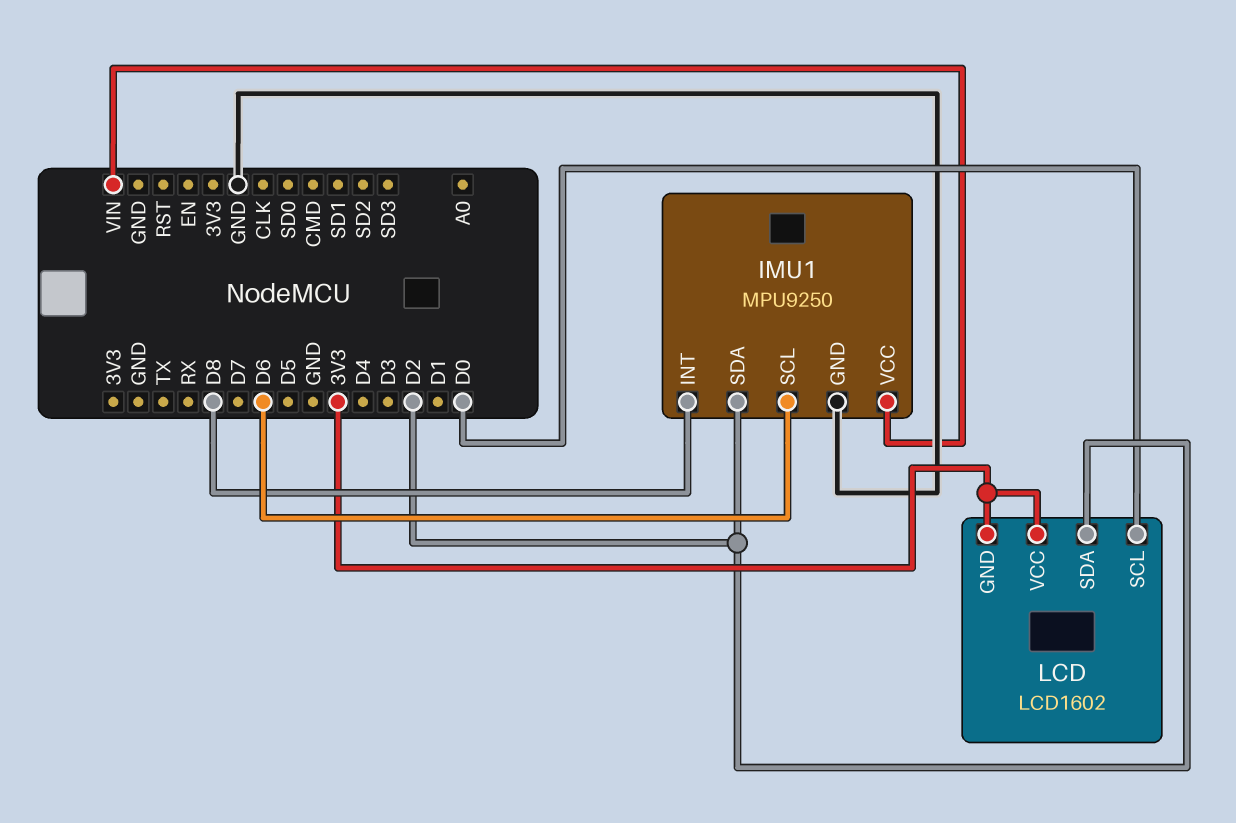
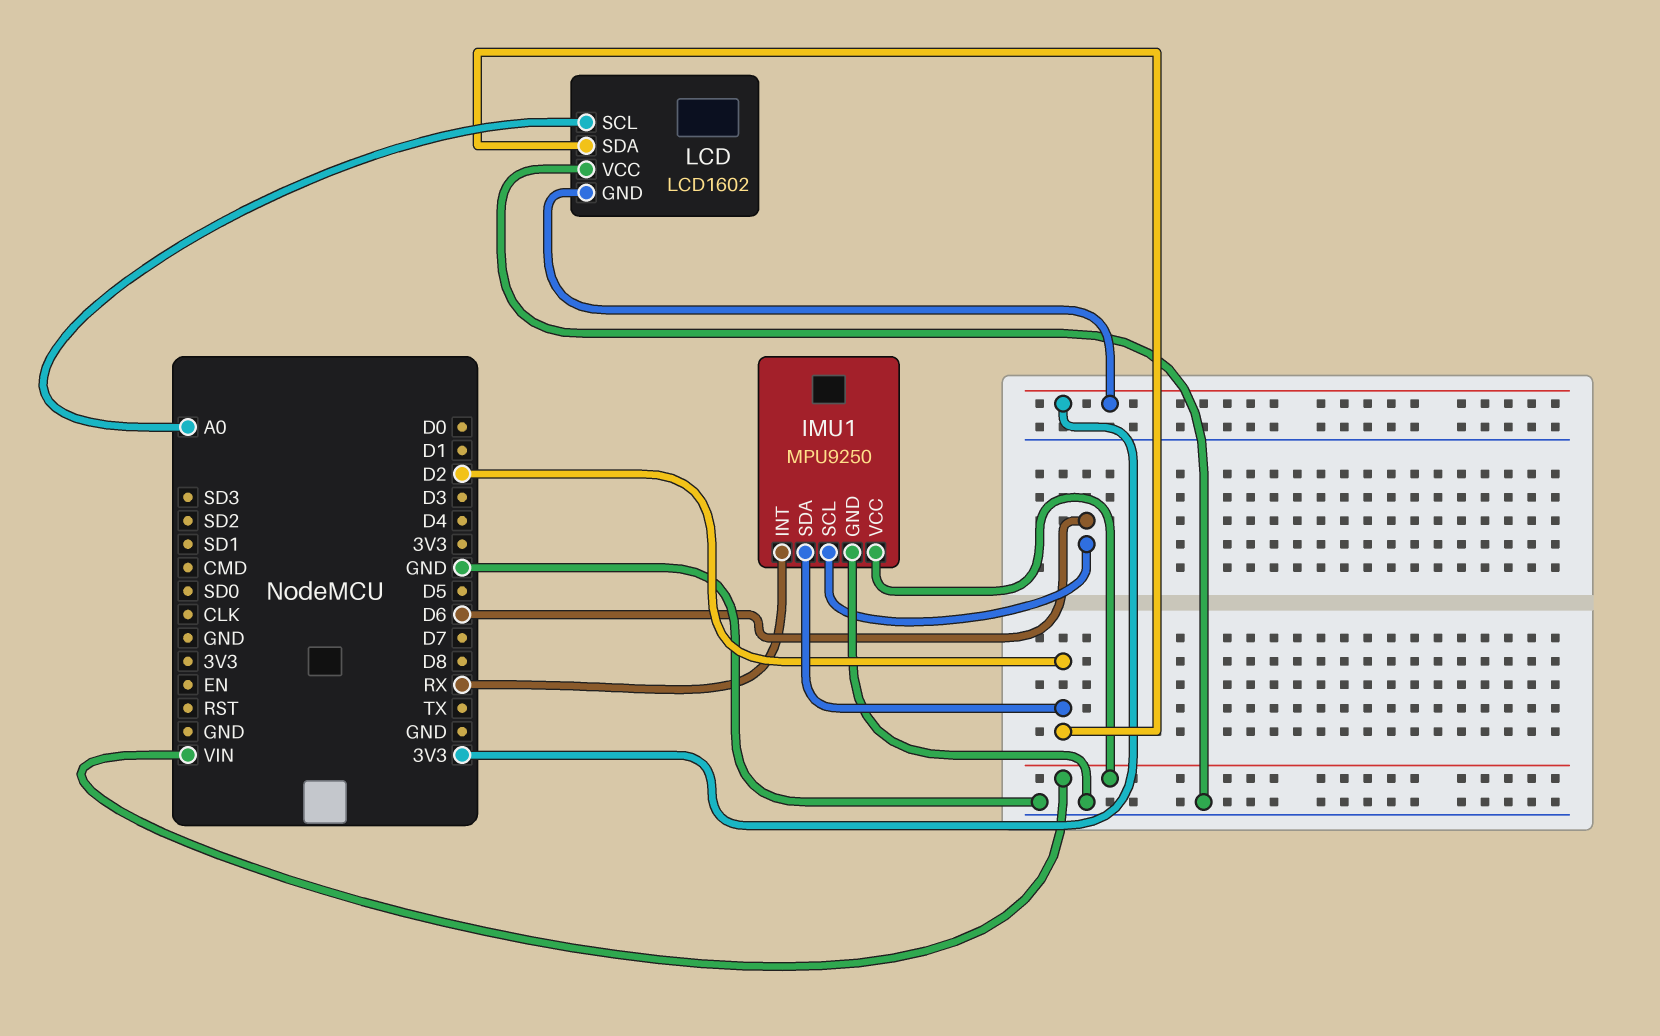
IMU1 pin INT: D8 -> RX
LCD pin SCL: D0 -> A0
LCD pin VCC: 3V3 -> GND

